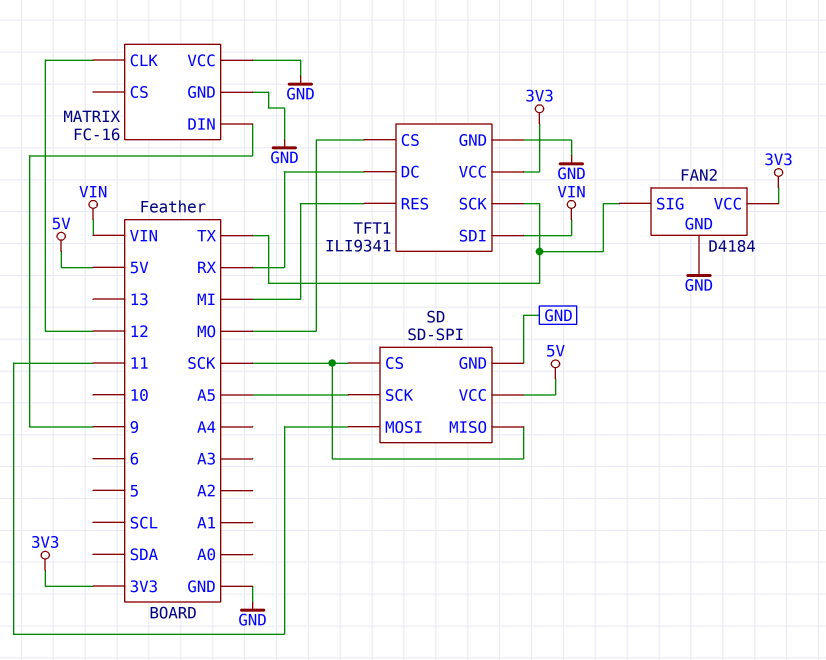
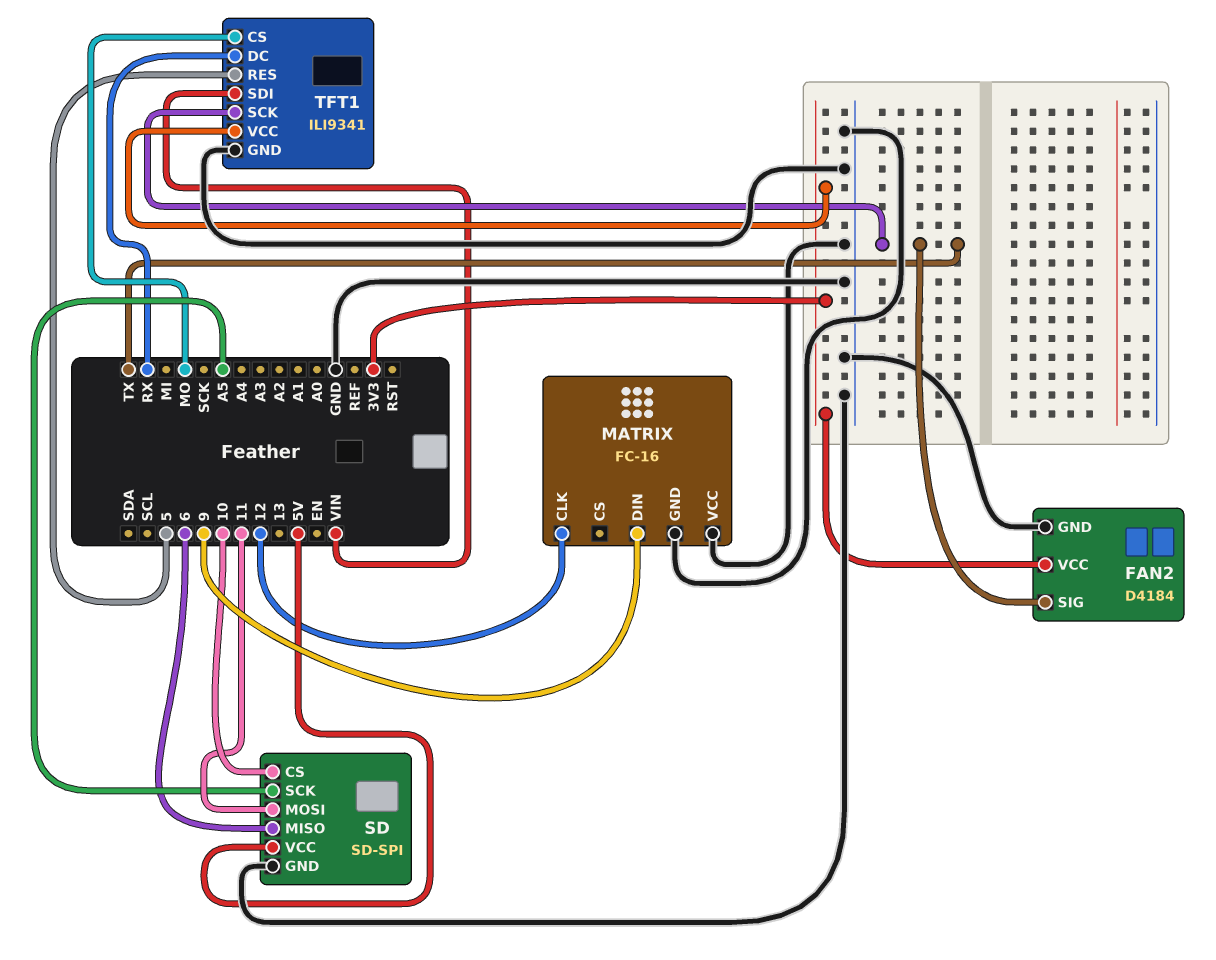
SD pin CS: SCK -> 10
SD pin MISO: SCK -> 6
TFT1 pin RES: MI -> 5

